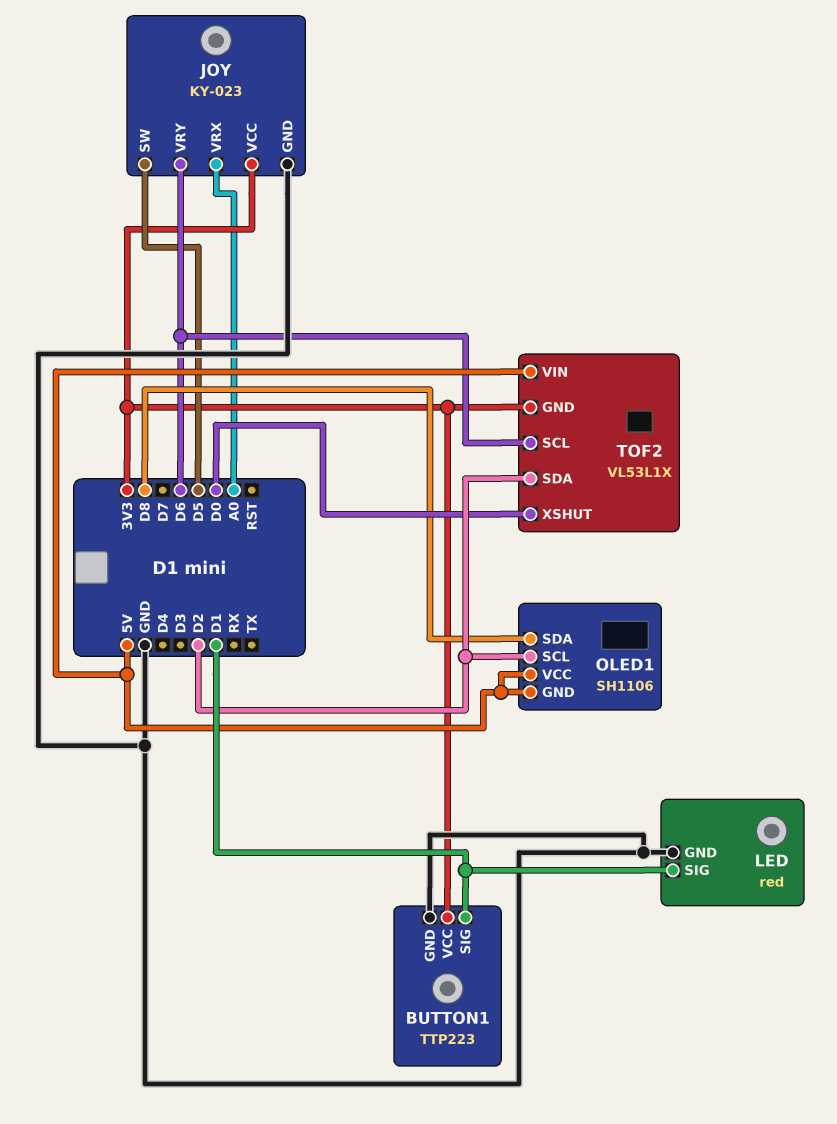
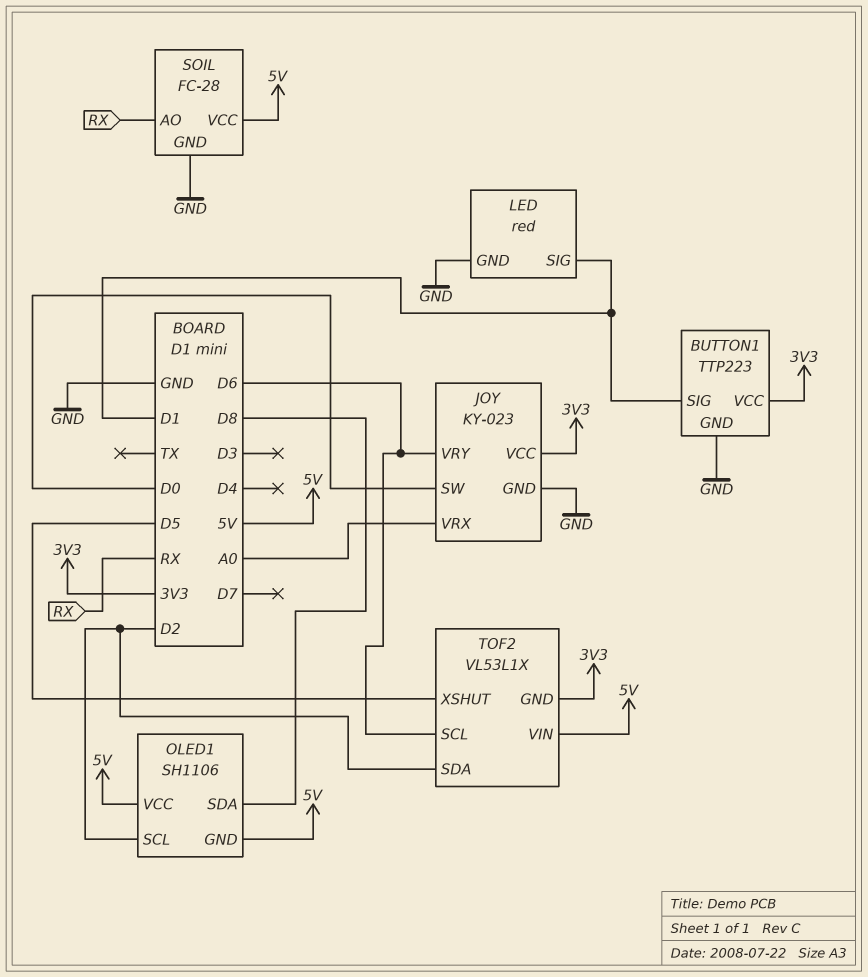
JOY pin SW: D5 -> D0
SOIL: none -> FC-28
SOIL pin AO: none -> RX
SOIL pin GND: none -> GND
SOIL pin VCC: none -> 5V
TOF2 pin XSHUT: D0 -> D5

